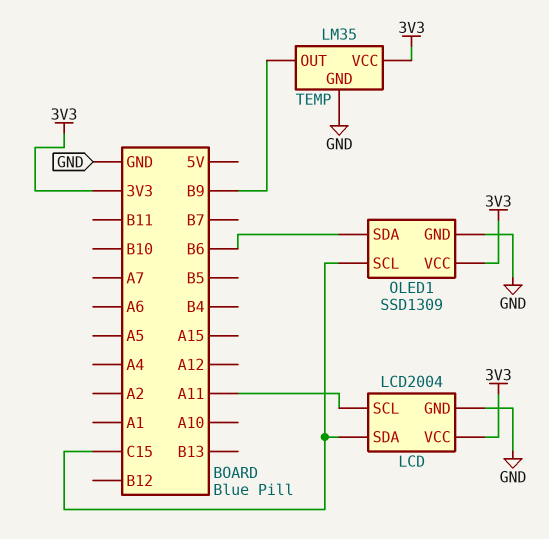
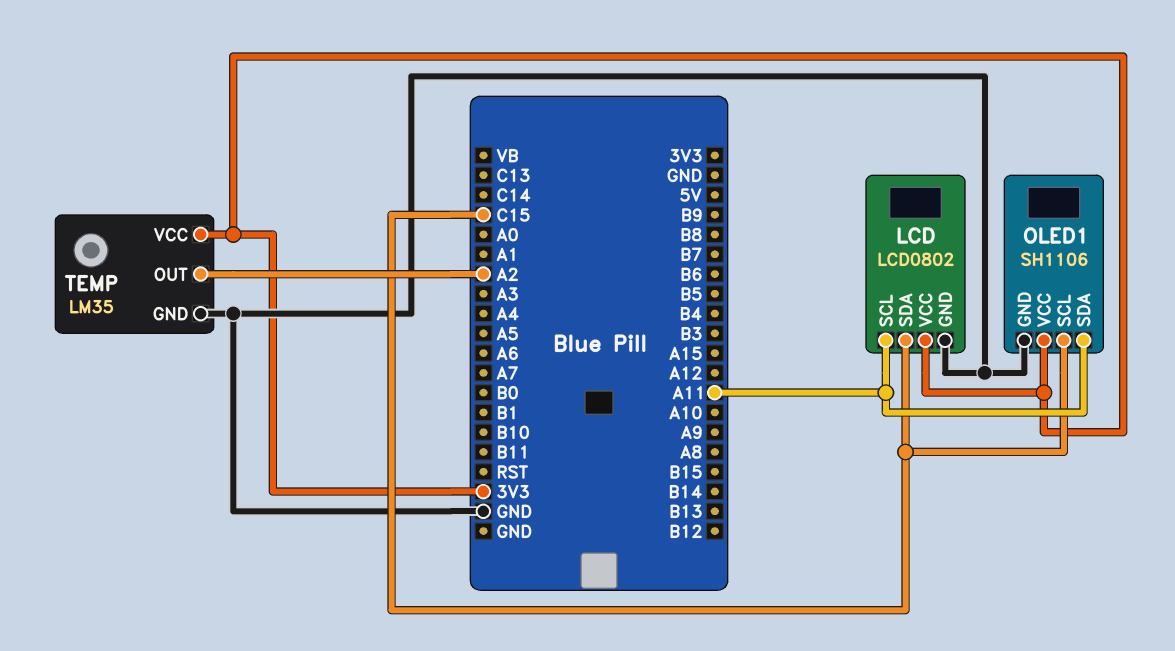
LCD: LCD2004 -> LCD0802
OLED1: SSD1309 -> SH1106
OLED1 pin SDA: B6 -> A11
TEMP pin OUT: B9 -> A2

